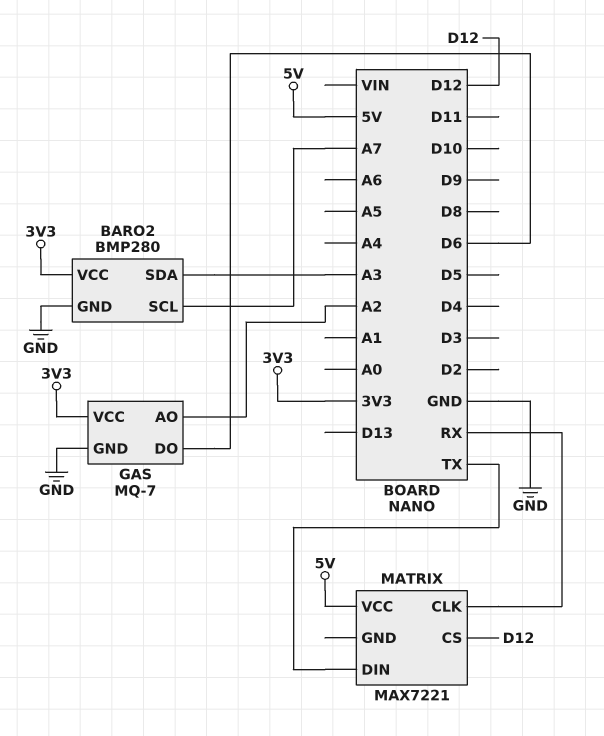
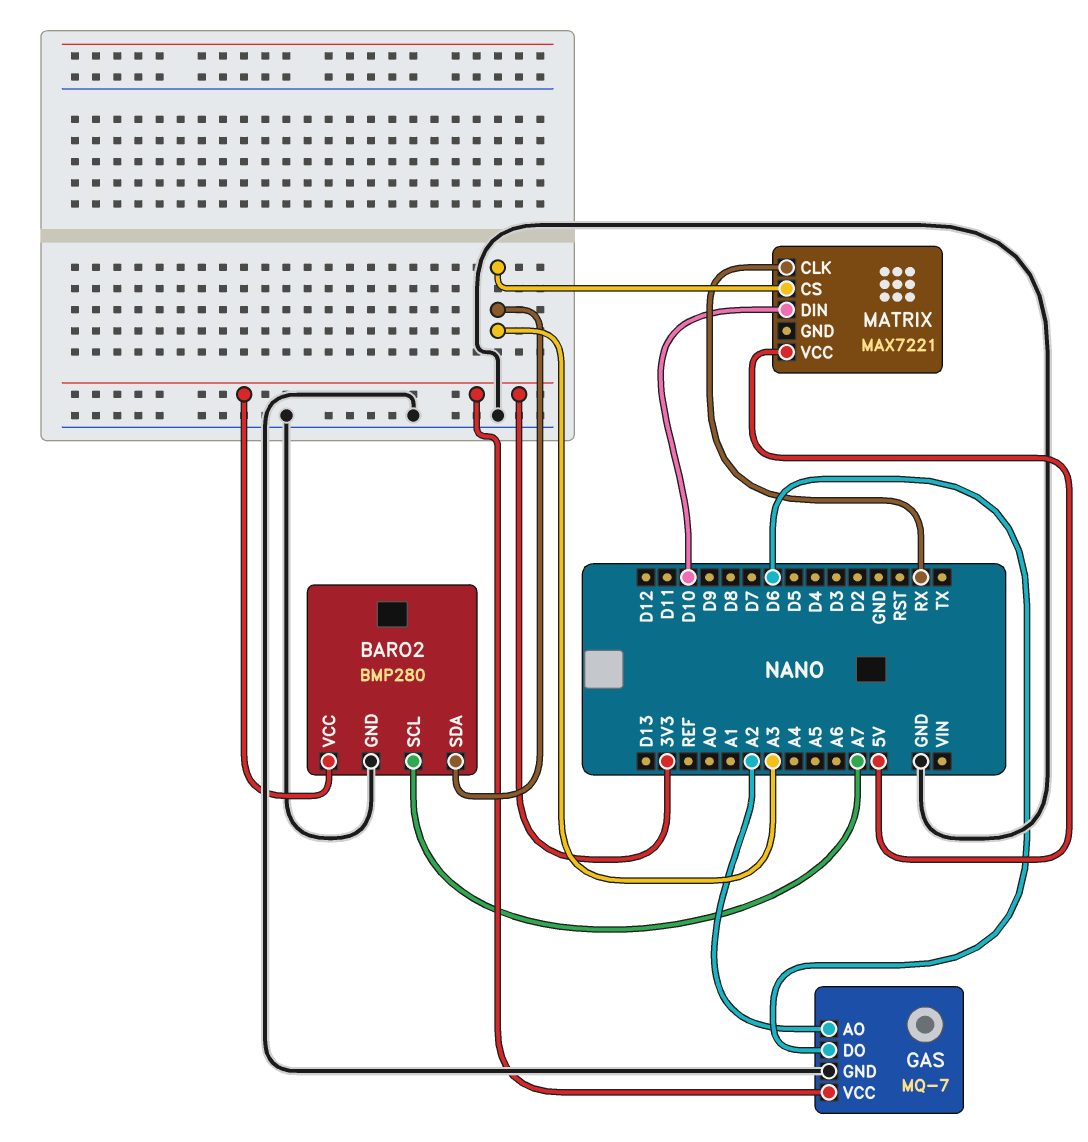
MATRIX pin CS: D12 -> A3
MATRIX pin DIN: TX -> D10

